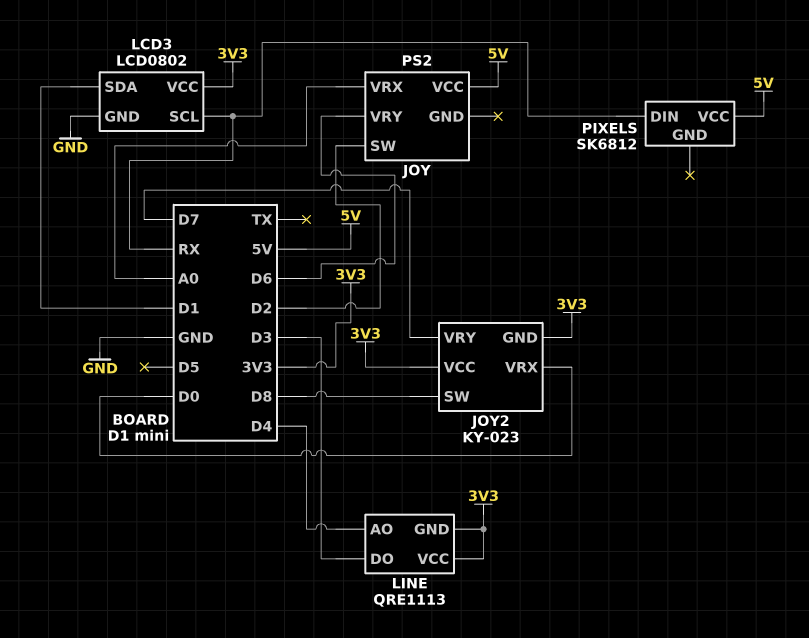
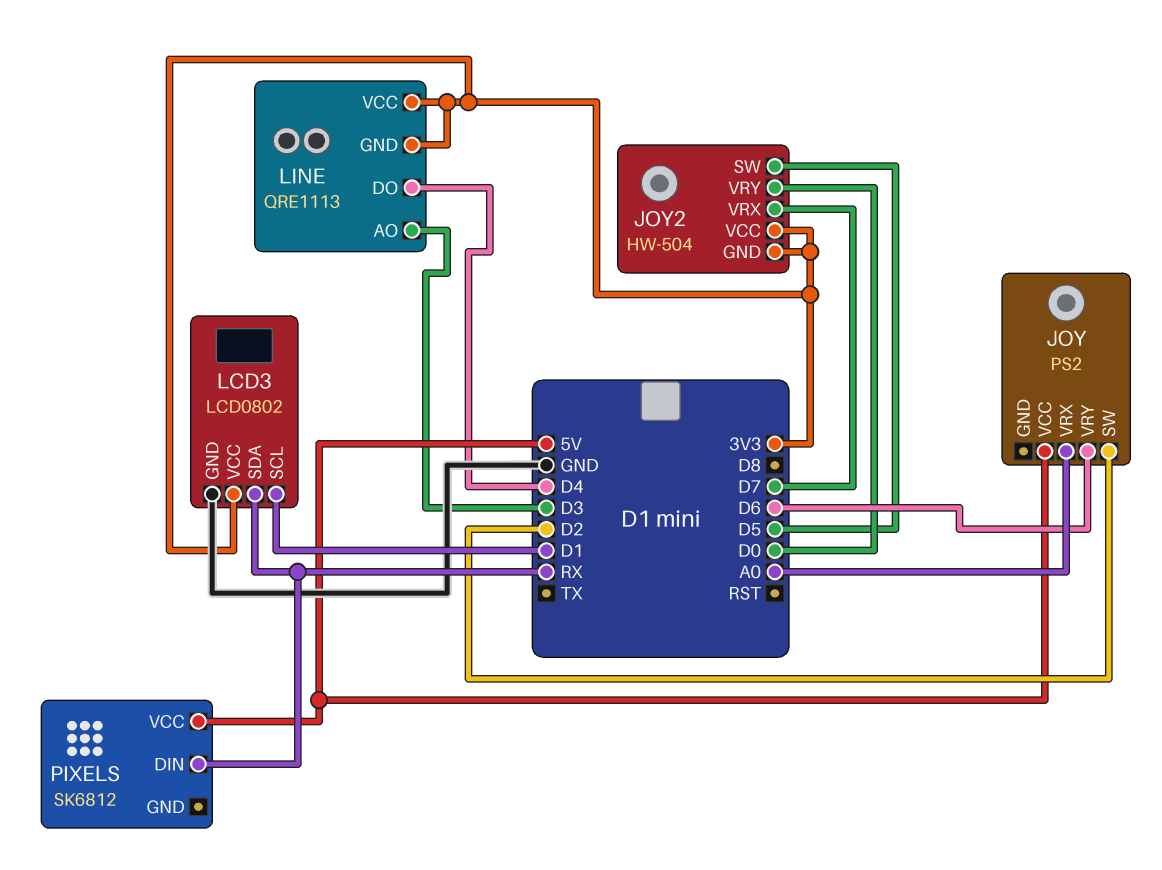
JOY2: KY-023 -> HW-504
JOY2 pin SW: D8 -> D5
JOY2 pin VRX: D0 -> D7
JOY2 pin VRY: D7 -> D0
LCD3 pin SCL: RX -> D1
LCD3 pin SDA: D1 -> RX
LINE pin AO: D4 -> D3
LINE pin DO: D3 -> D4

